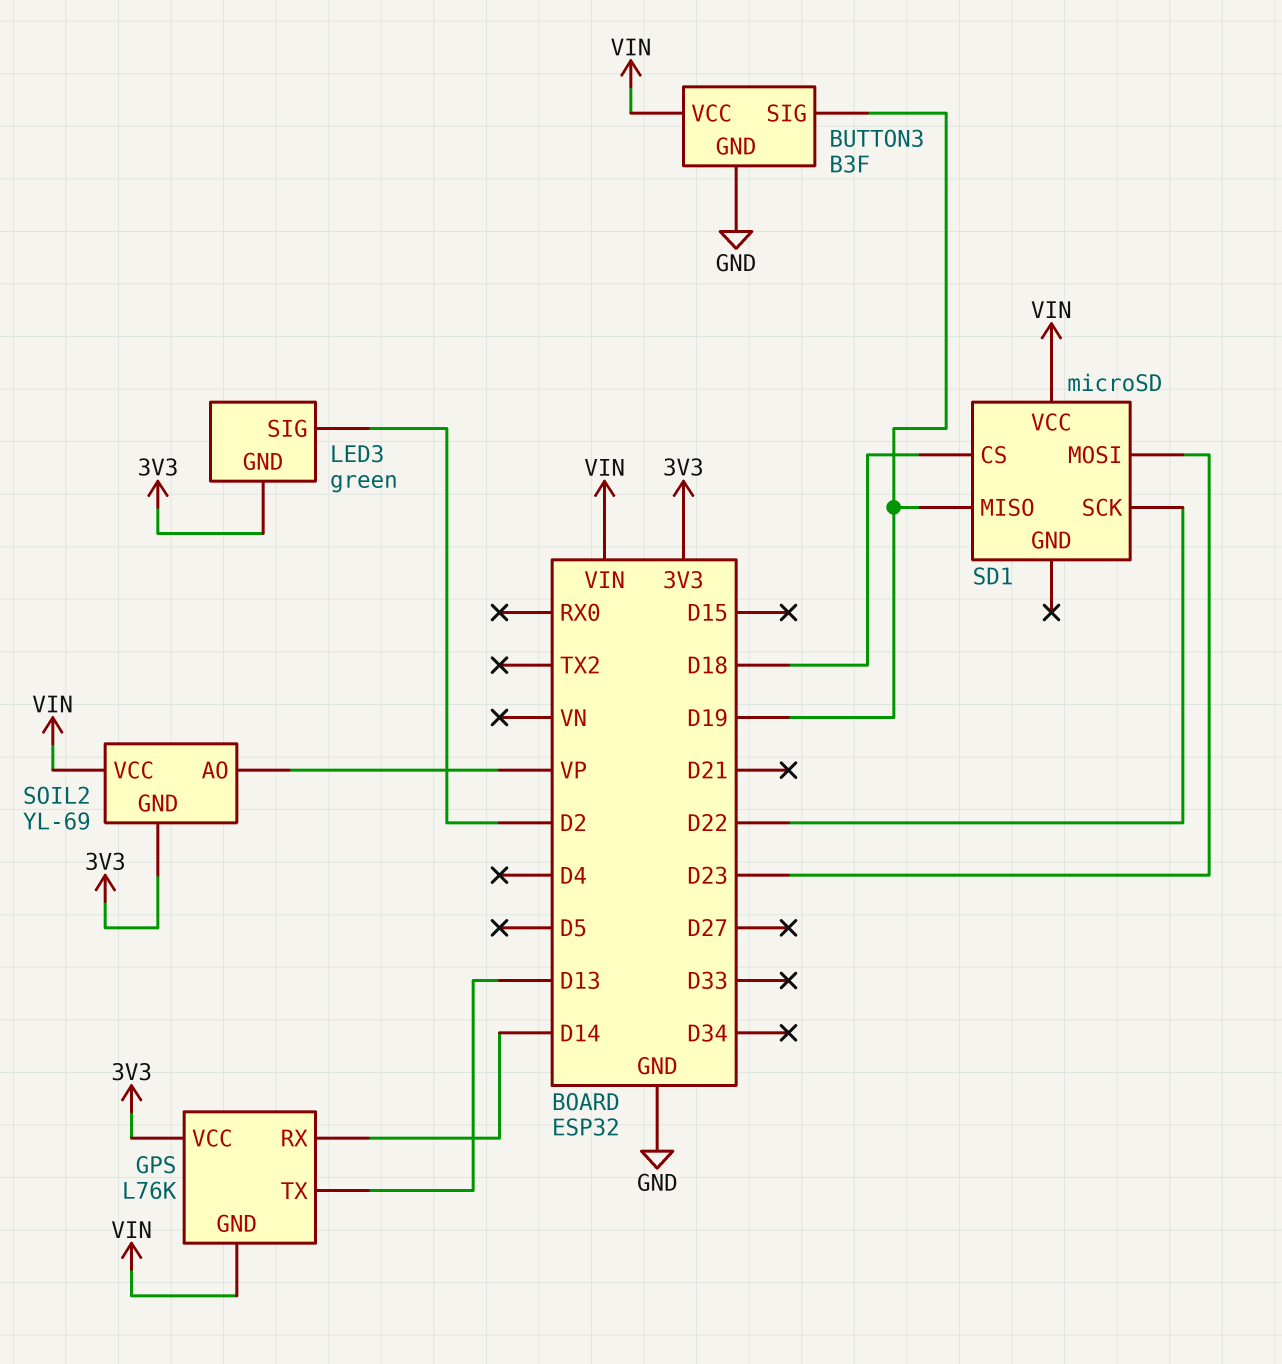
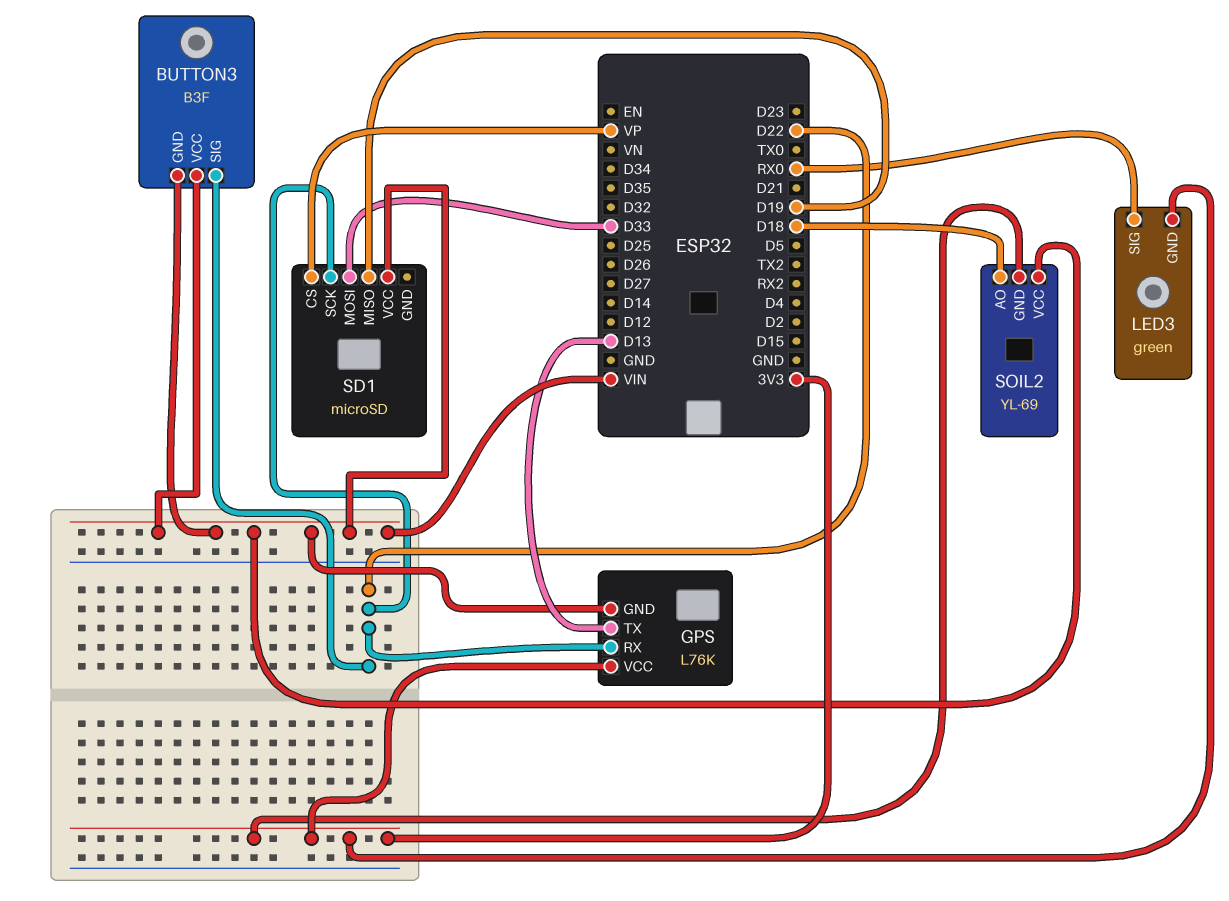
BUTTON3 pin GND: GND -> VIN
BUTTON3 pin SIG: D19 -> D22
GPS pin RX: D14 -> D22
LED3 pin SIG: D2 -> RX0
SD1 pin CS: D18 -> VP
SD1 pin MOSI: D23 -> D33
SOIL2 pin AO: VP -> D18

